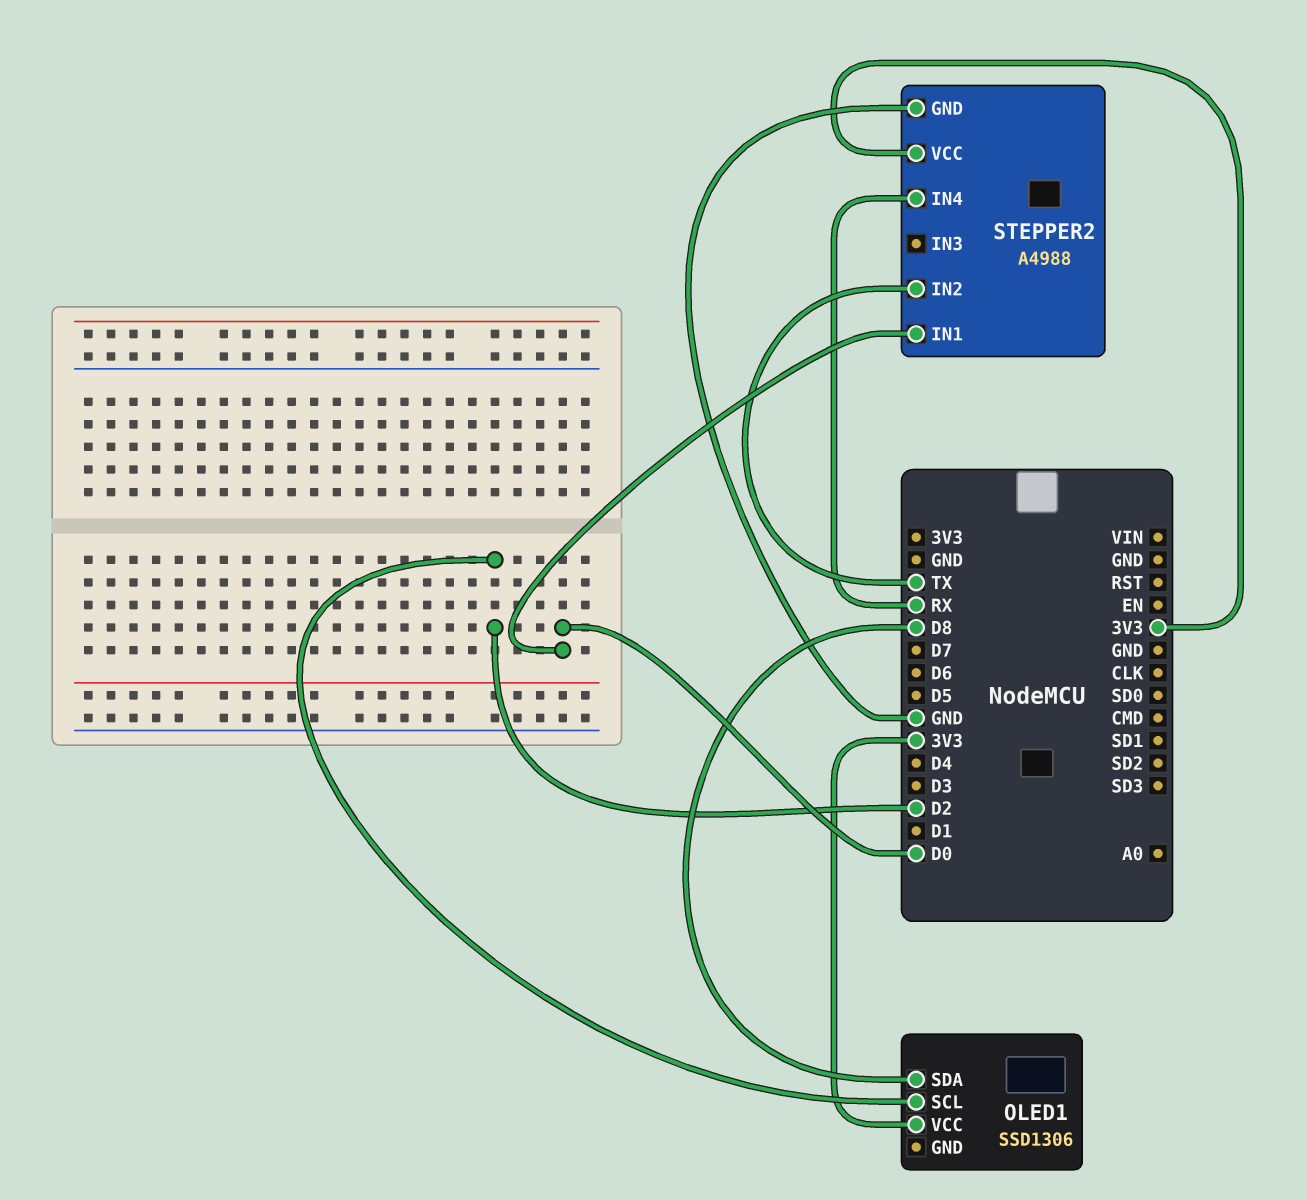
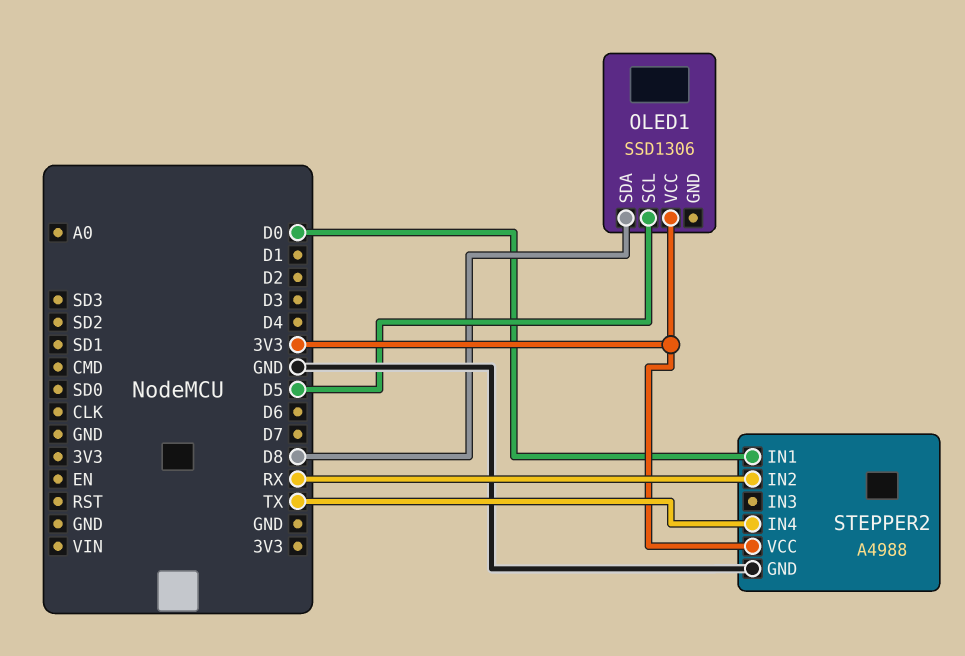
OLED1 pin SCL: D2 -> D5
STEPPER2 pin IN2: TX -> RX
STEPPER2 pin IN4: RX -> TX

